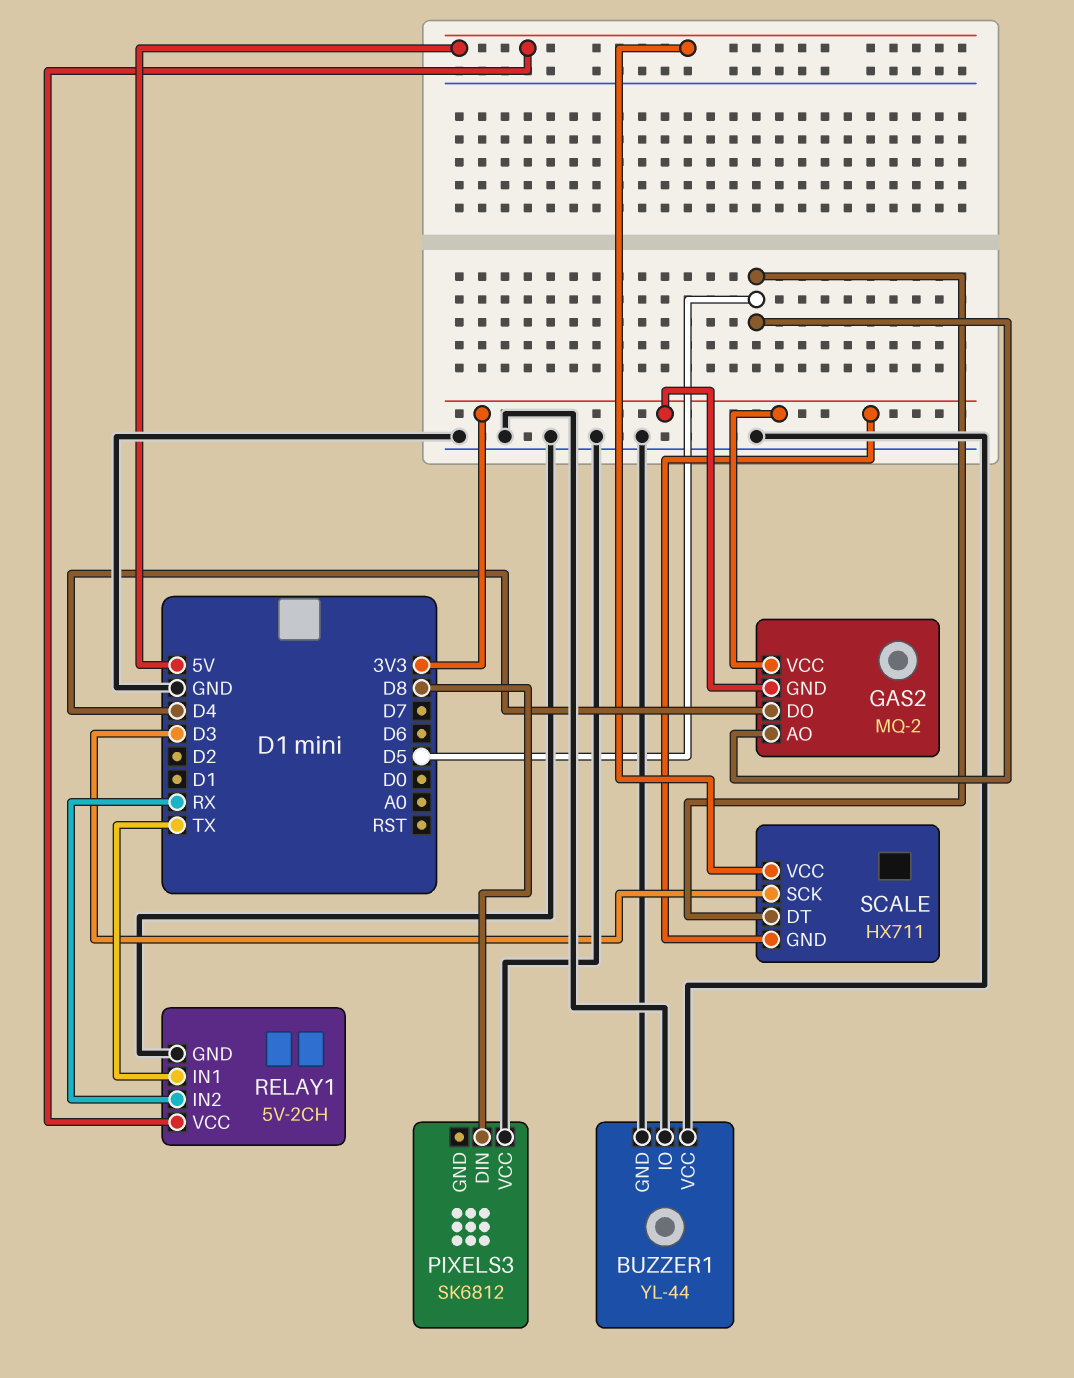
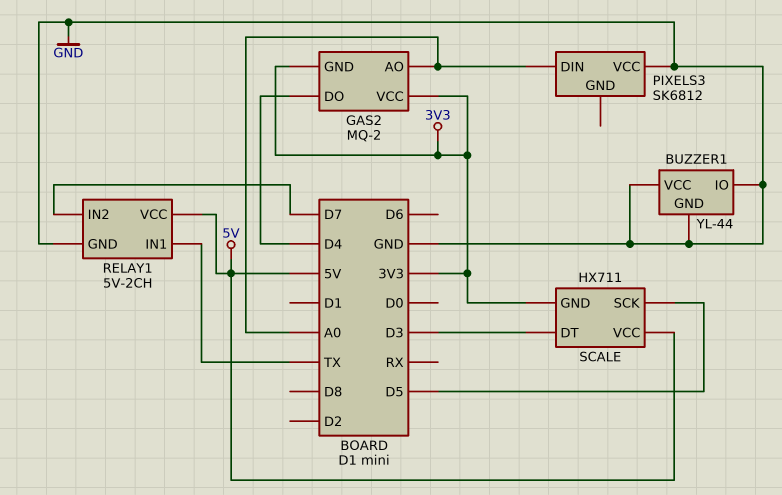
GAS2 pin AO: D5 -> A0
PIXELS3 pin DIN: D8 -> A0
RELAY1 pin IN2: RX -> D7
SCALE pin DT: D5 -> D3
SCALE pin SCK: D3 -> D5

